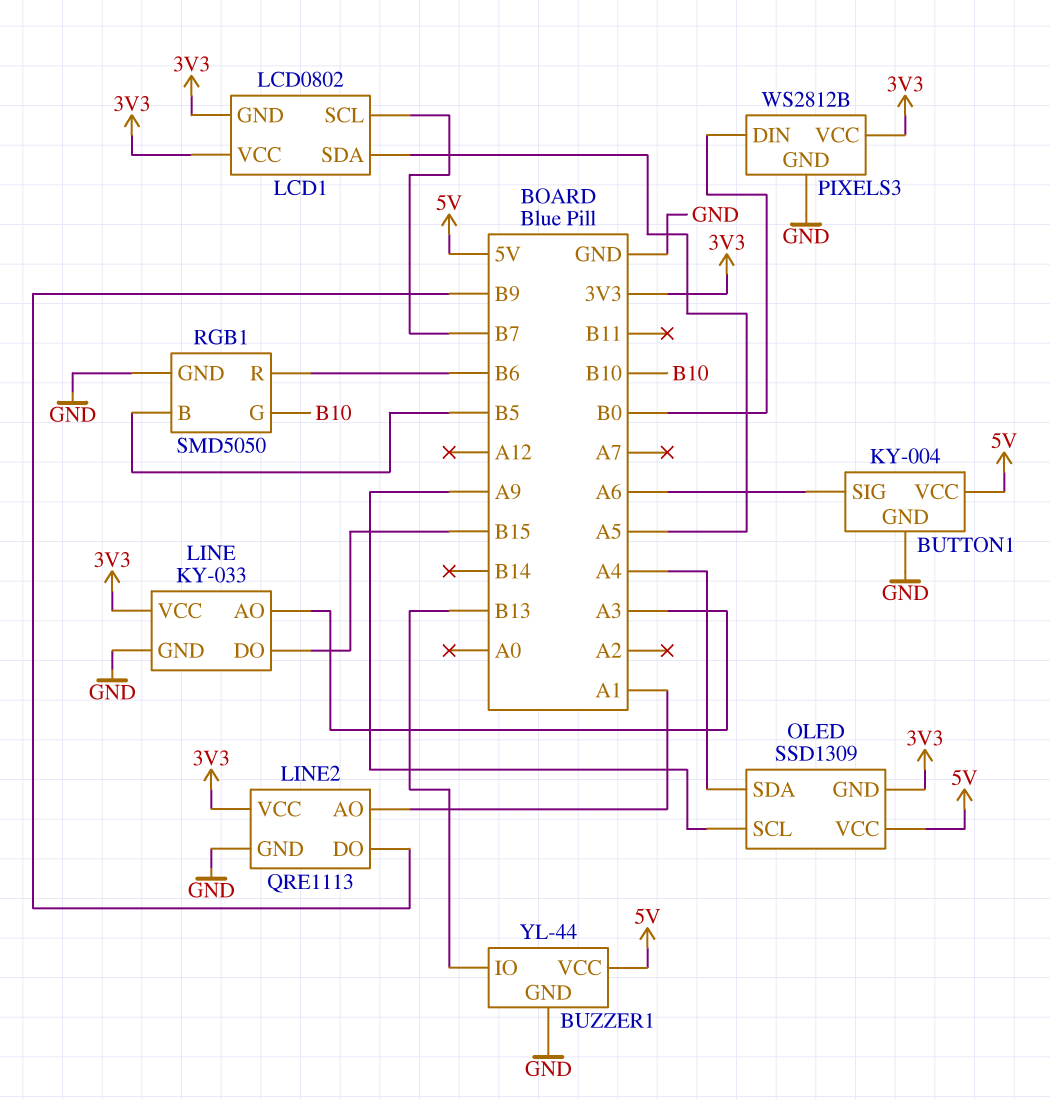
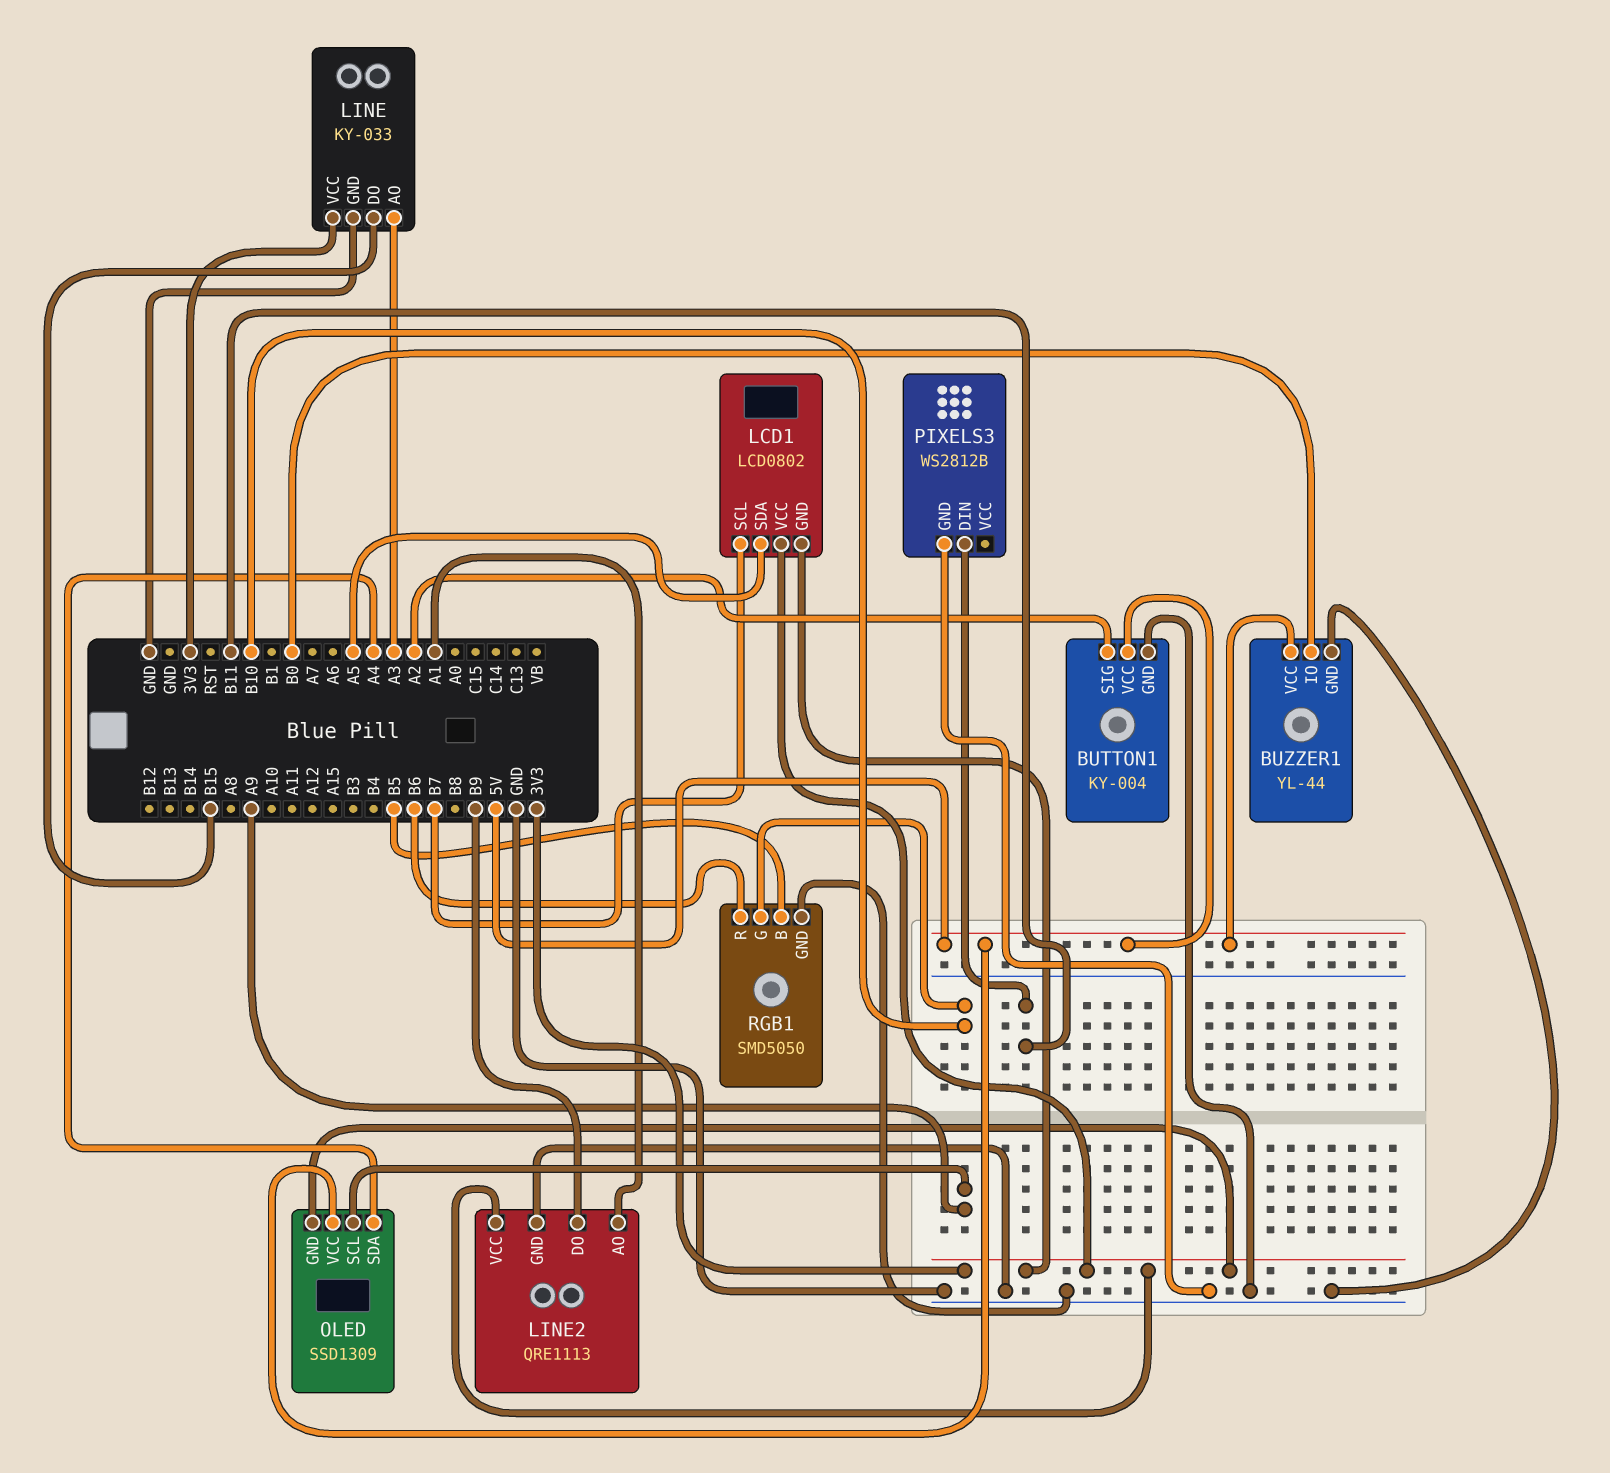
BUTTON1 pin SIG: A6 -> A2
BUZZER1 pin IO: B13 -> B0
PIXELS3 pin DIN: B0 -> B11
PIXELS3 pin VCC: 3V3 -> none

